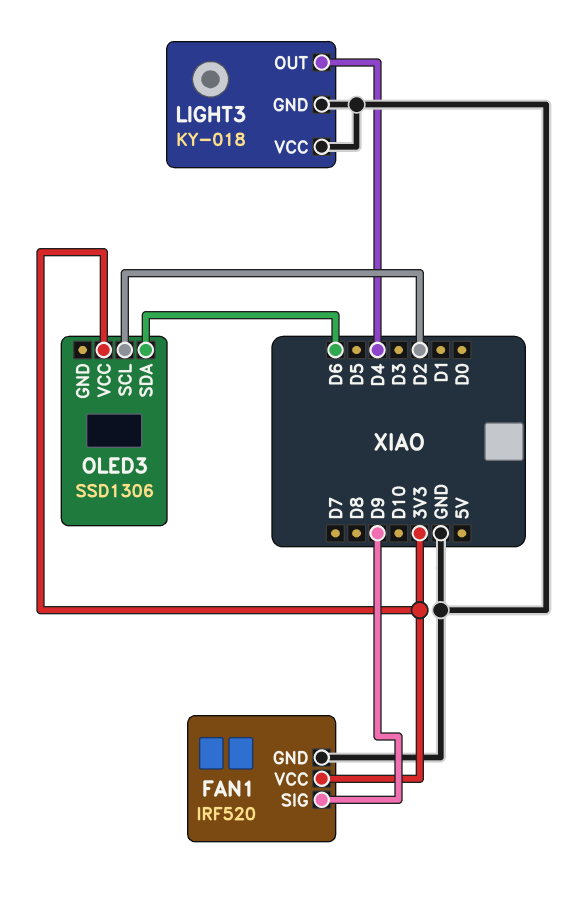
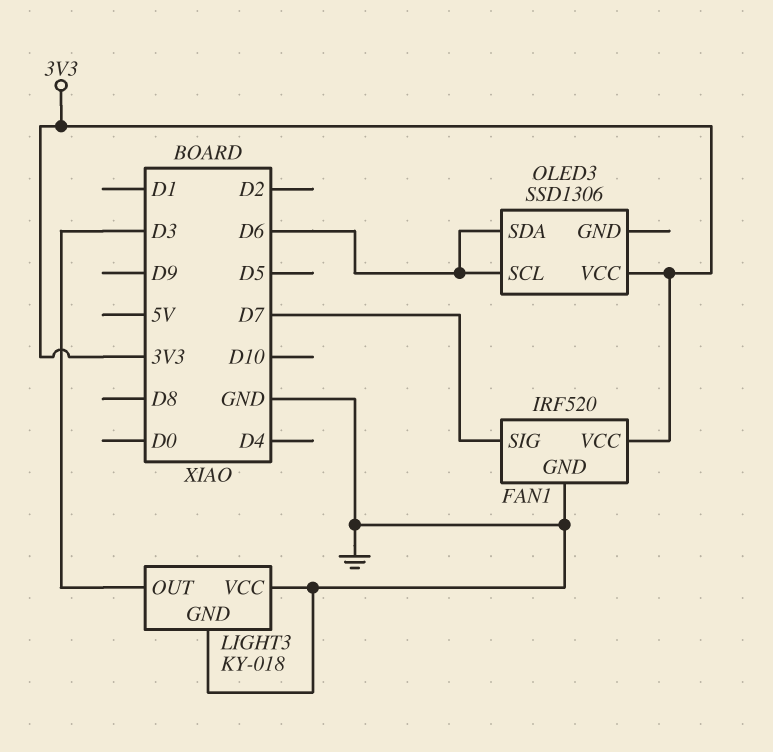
FAN1 pin SIG: D9 -> D7
LIGHT3 pin OUT: D4 -> D3
OLED3 pin SCL: D2 -> D6

